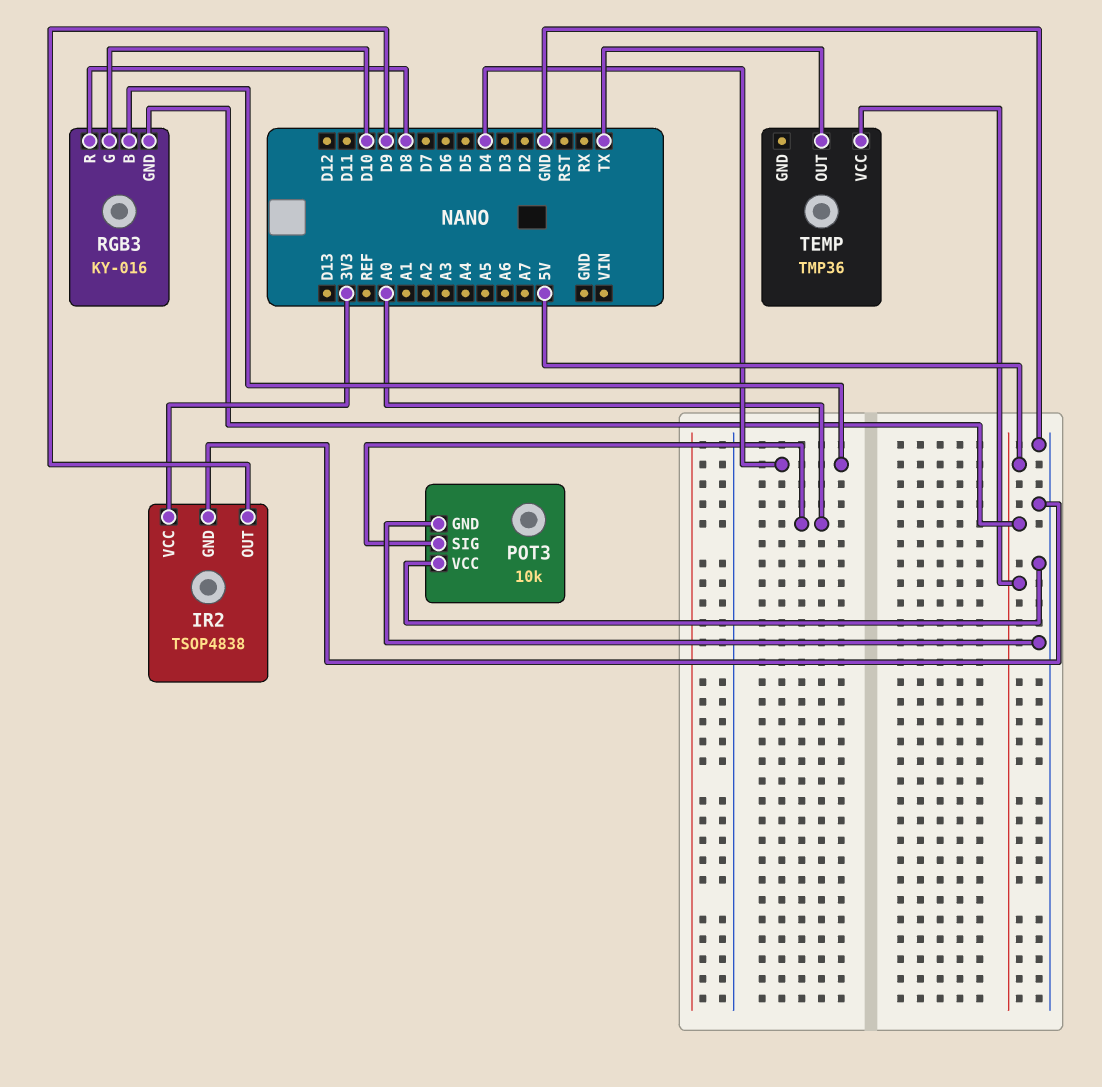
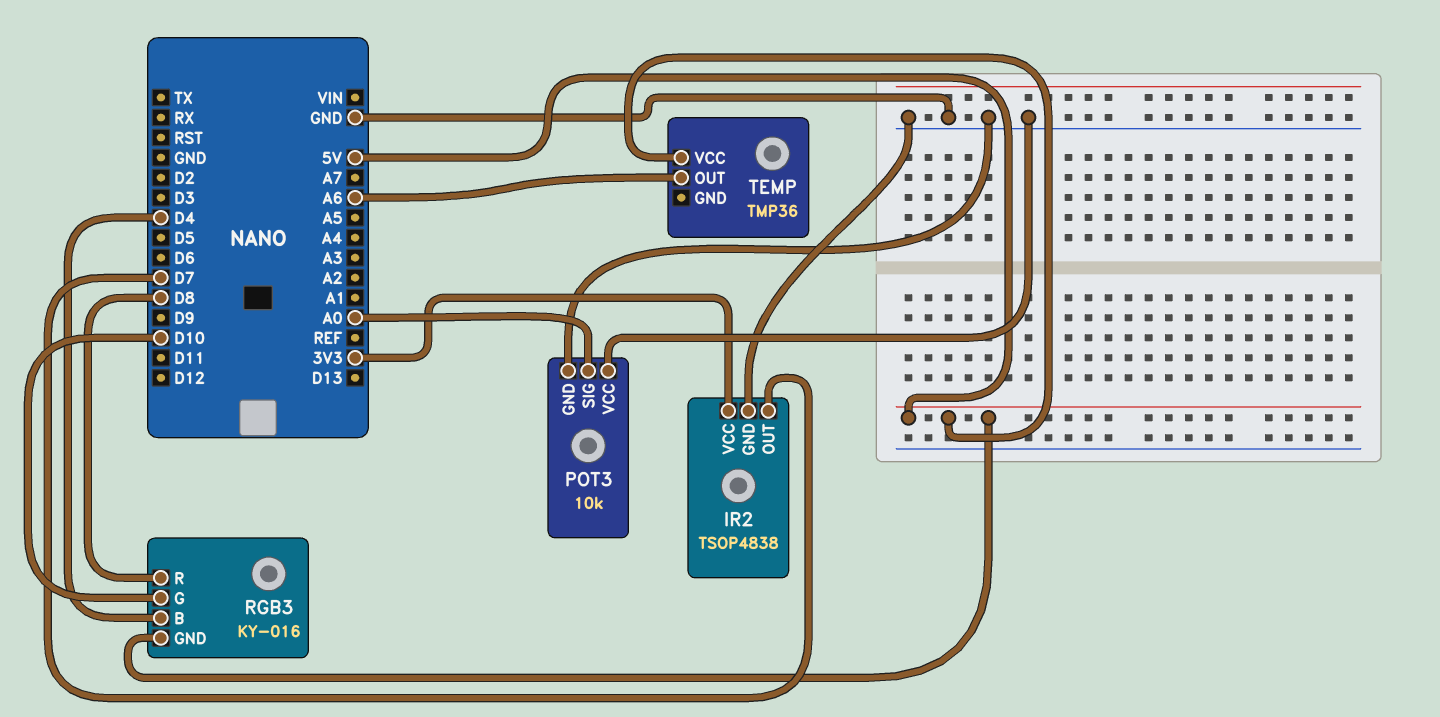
IR2 pin OUT: D9 -> D7
TEMP pin OUT: TX -> A6

